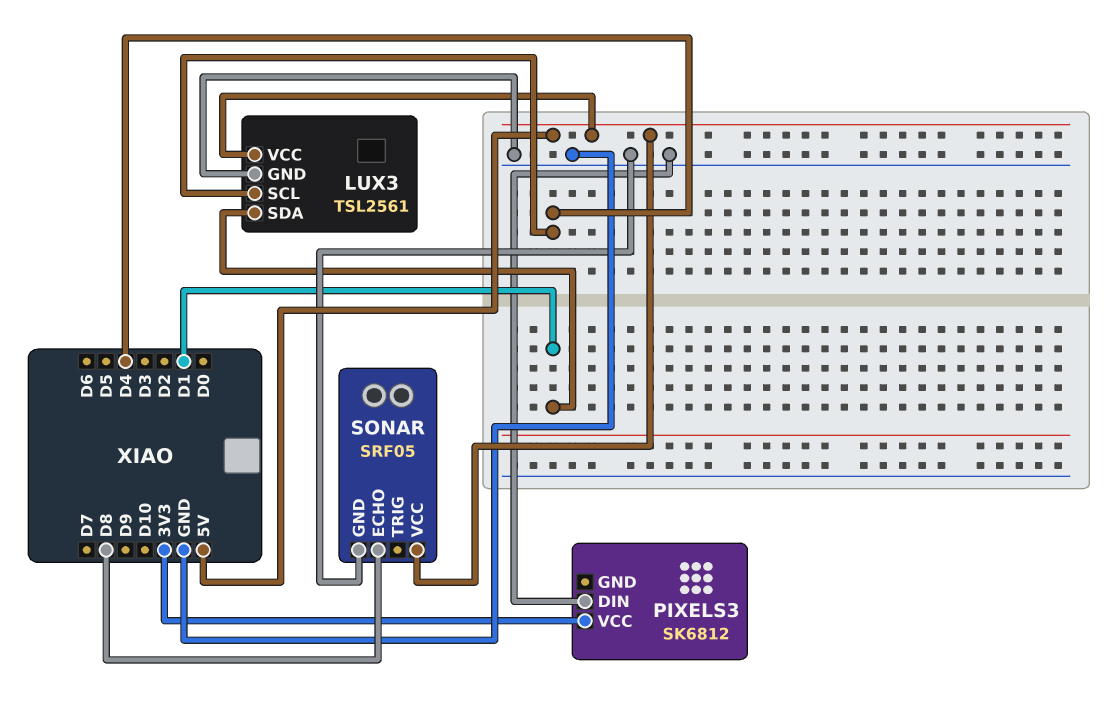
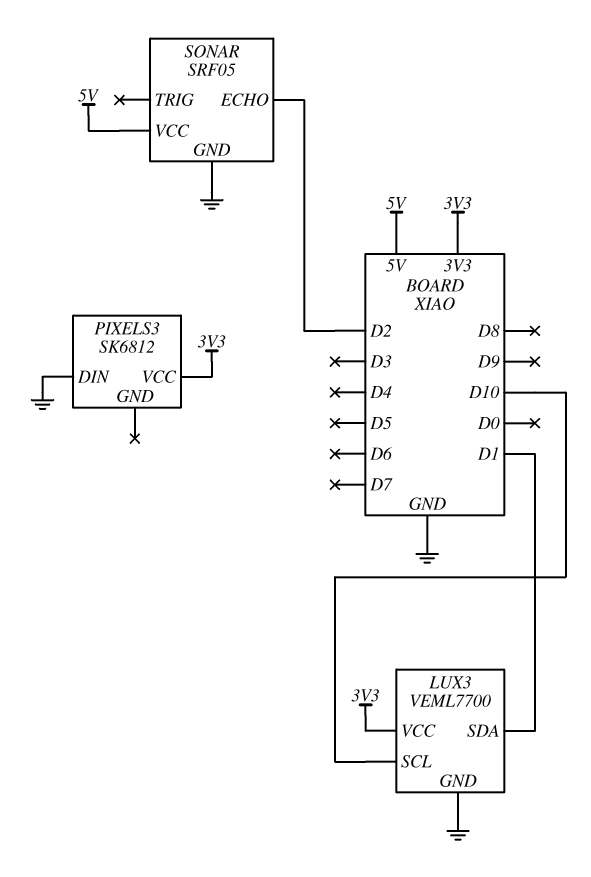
LUX3: TSL2561 -> VEML7700
LUX3 pin SCL: D4 -> D10
LUX3 pin VCC: 5V -> 3V3
SONAR pin ECHO: D8 -> D2

